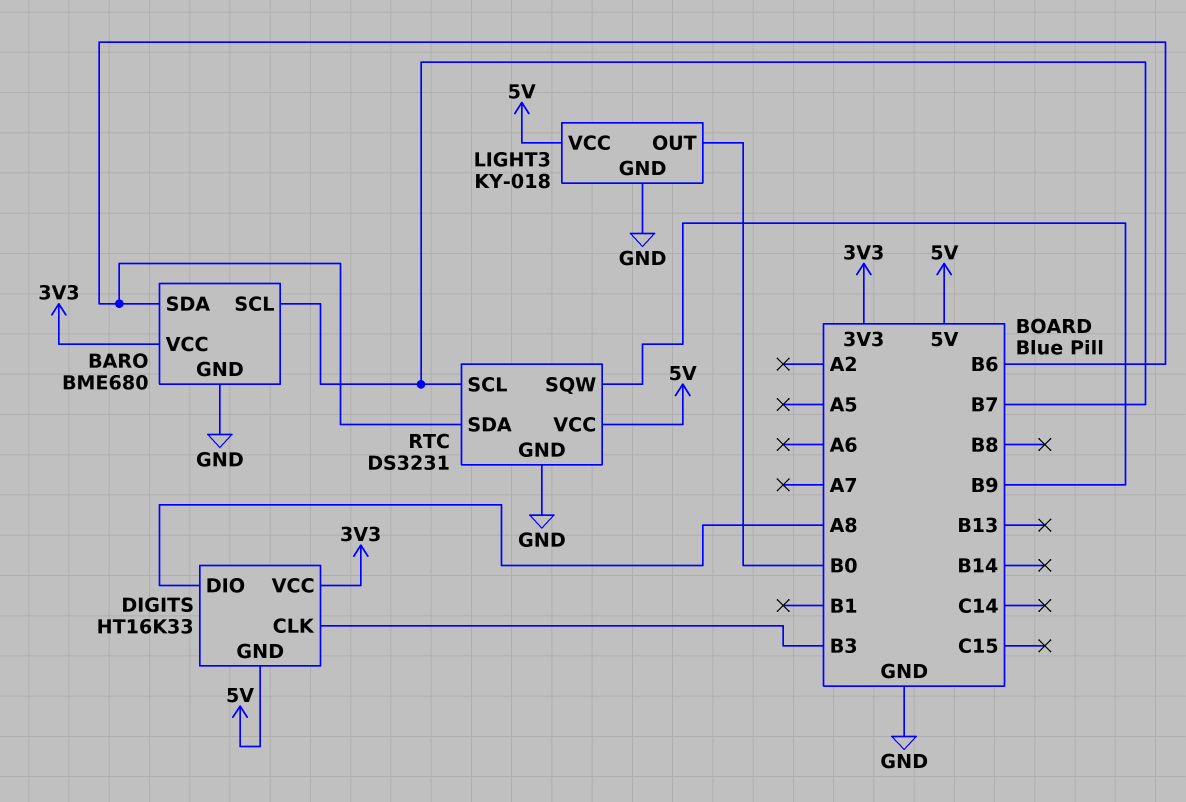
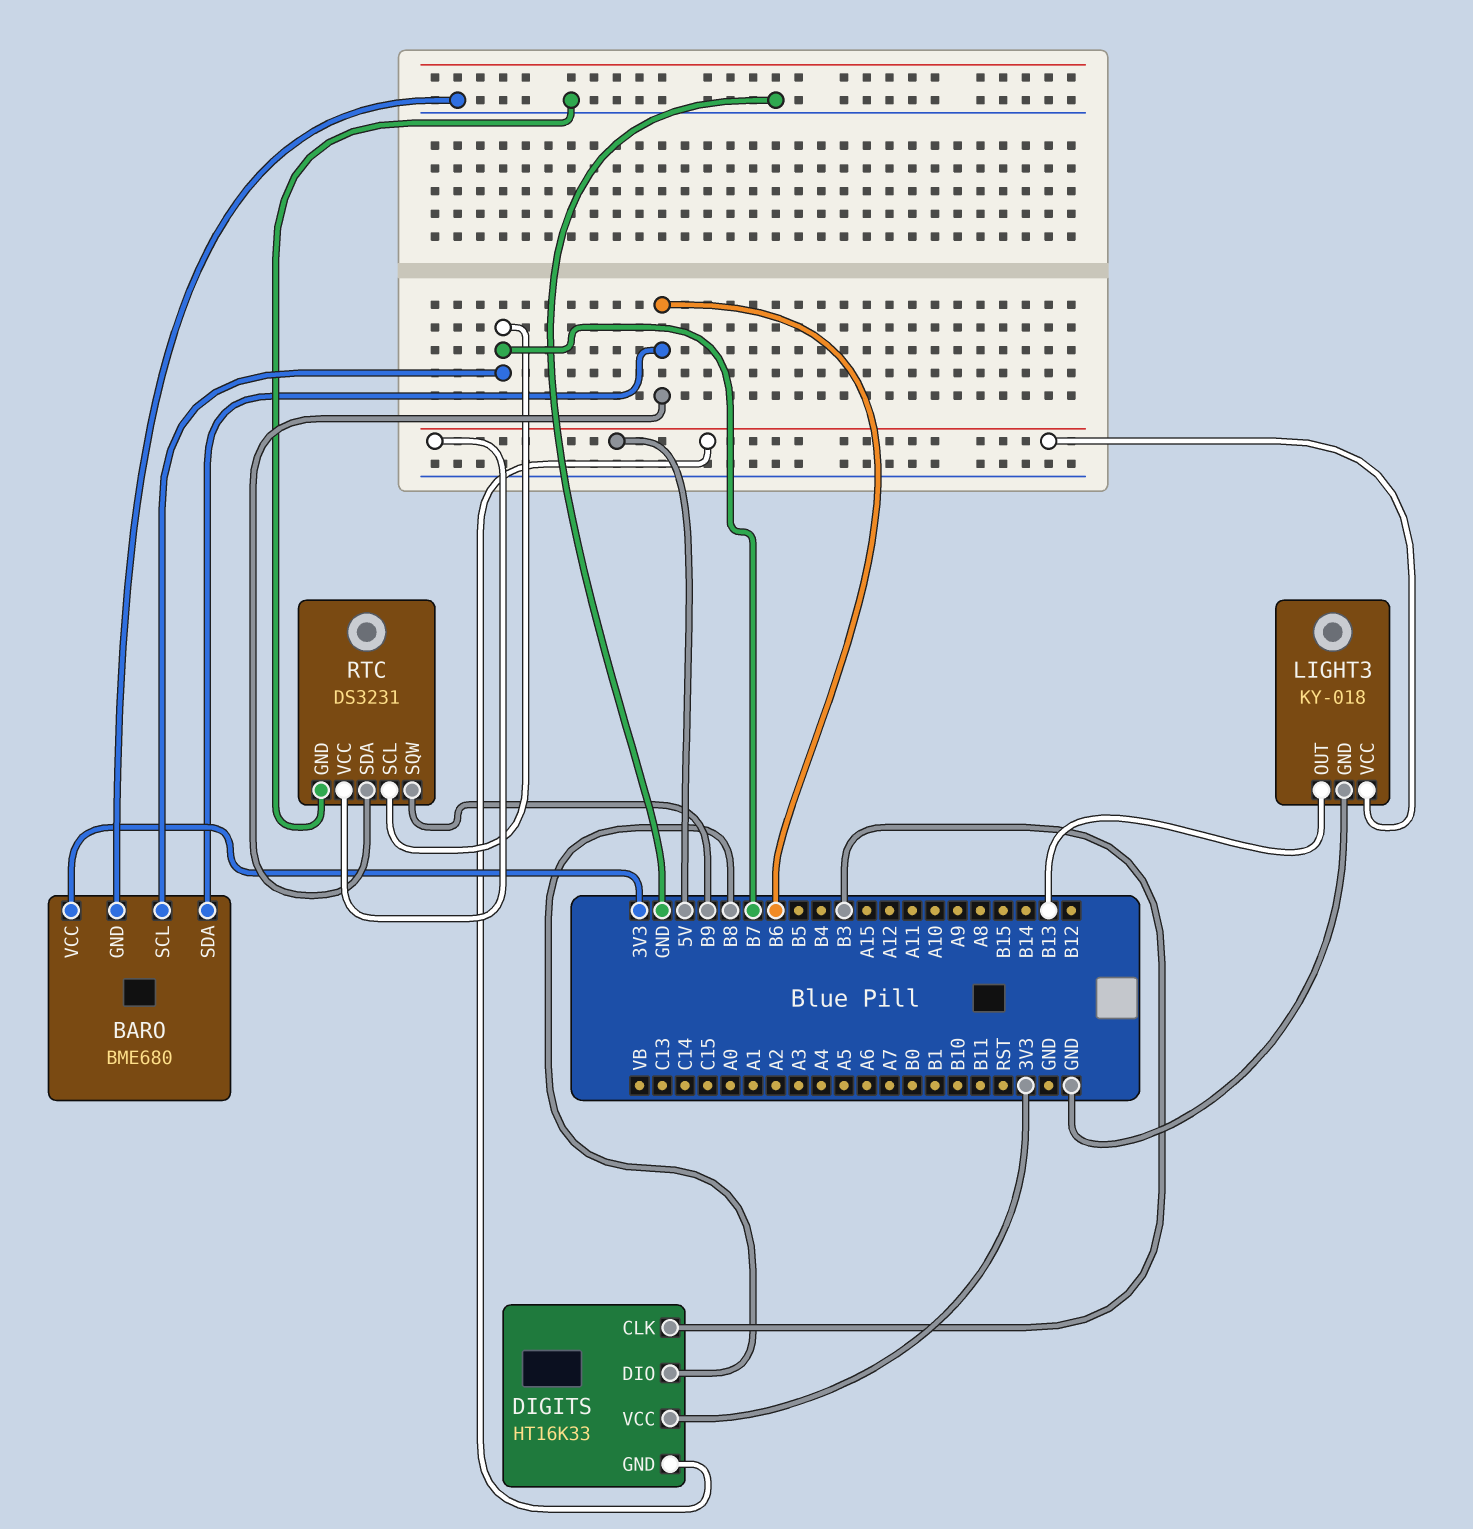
DIGITS pin DIO: A8 -> B8
LIGHT3 pin OUT: B0 -> B13

